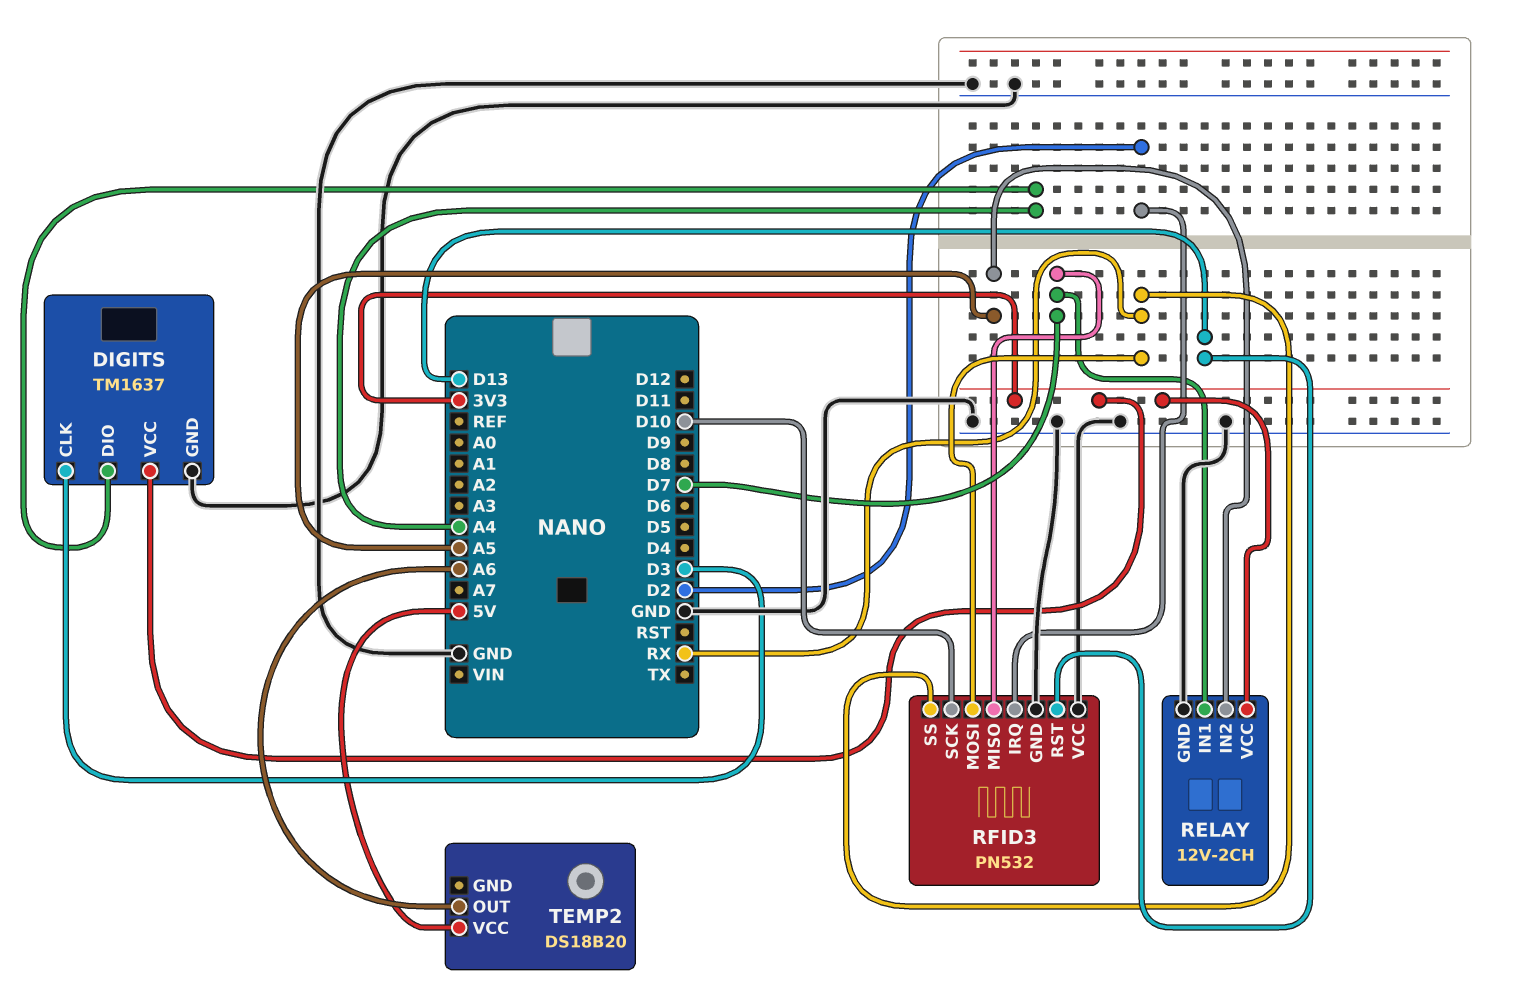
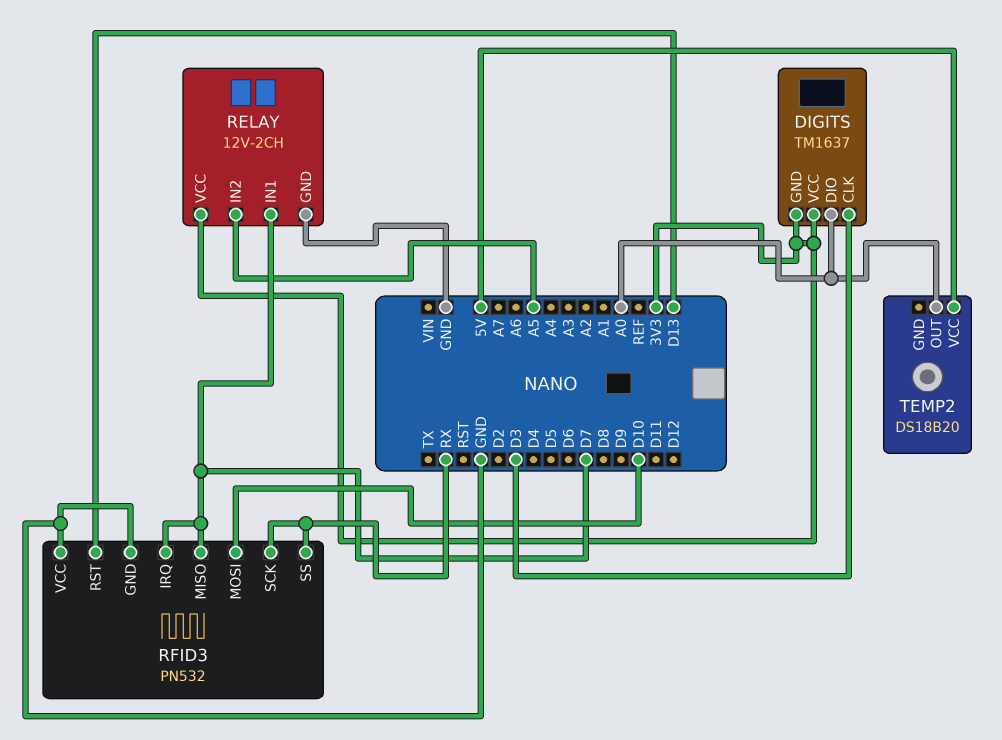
DIGITS pin DIO: A4 -> A0
DIGITS pin GND: GND -> 3V3
RFID3 pin IRQ: D2 -> D7
RFID3 pin MOSI: RX -> D10
RFID3 pin SCK: D10 -> RX
TEMP2 pin OUT: A6 -> A0

